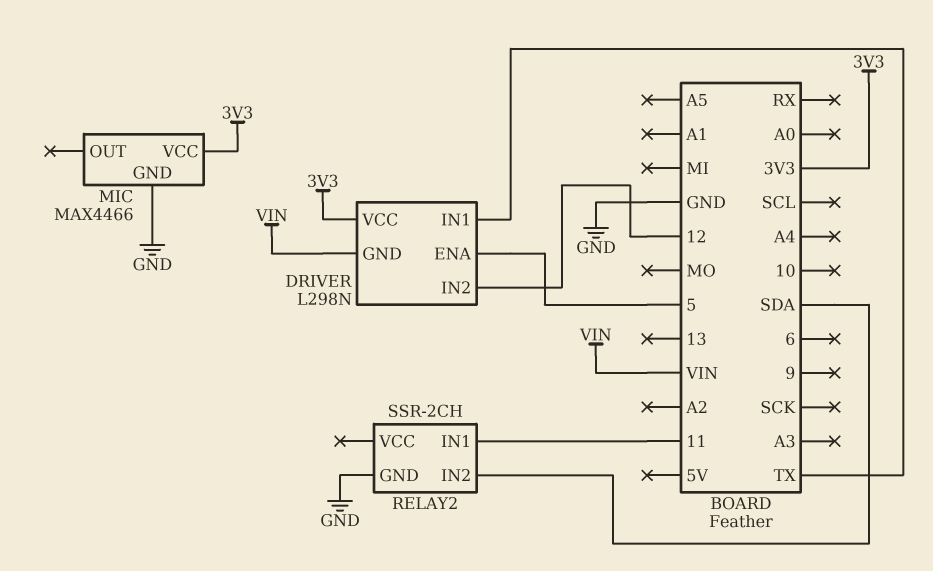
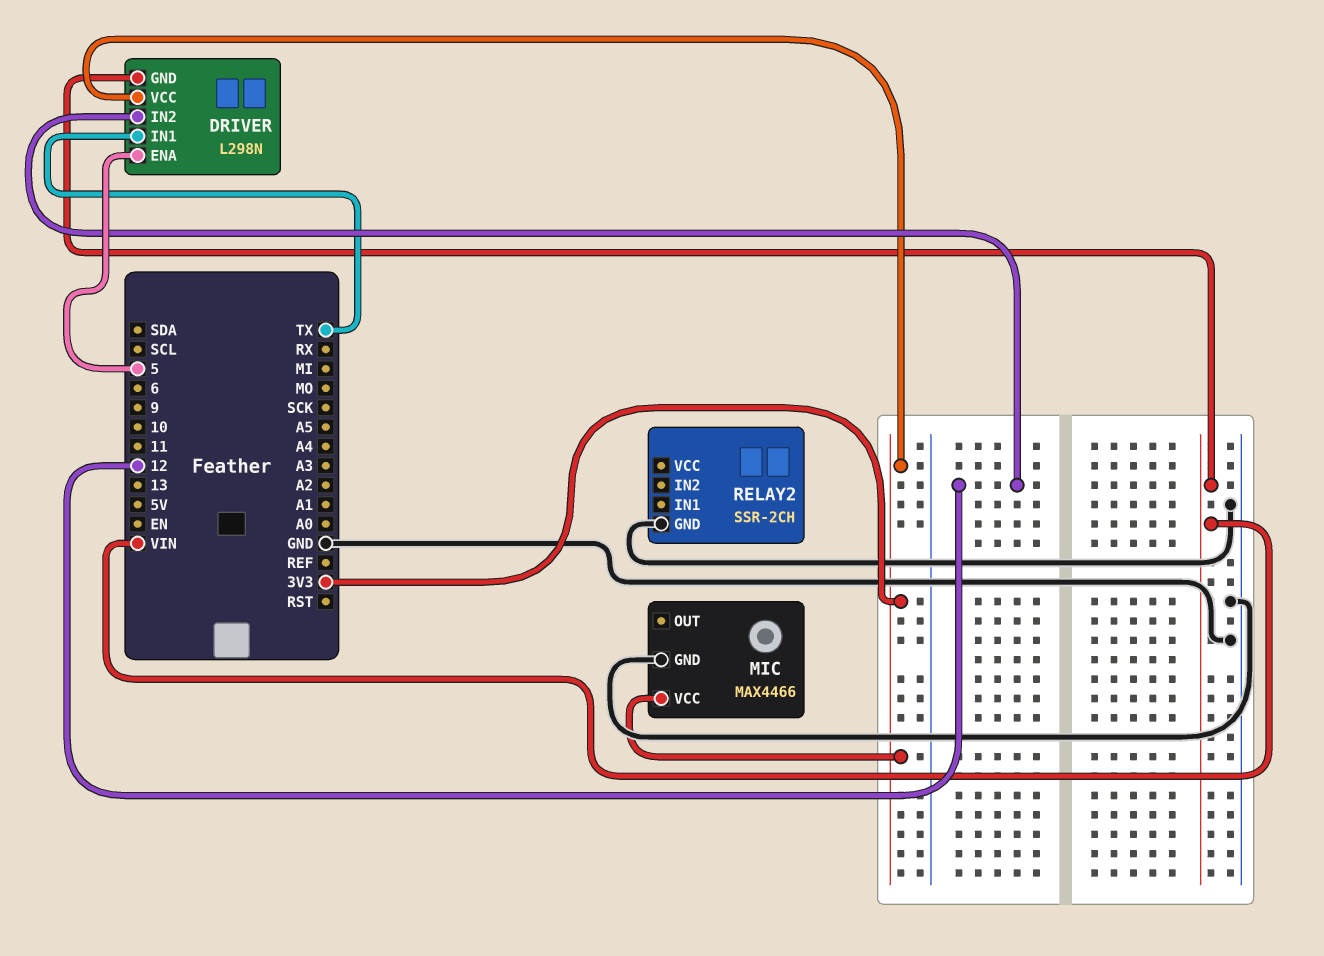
RELAY2 pin IN1: 11 -> none
RELAY2 pin IN2: SDA -> none

